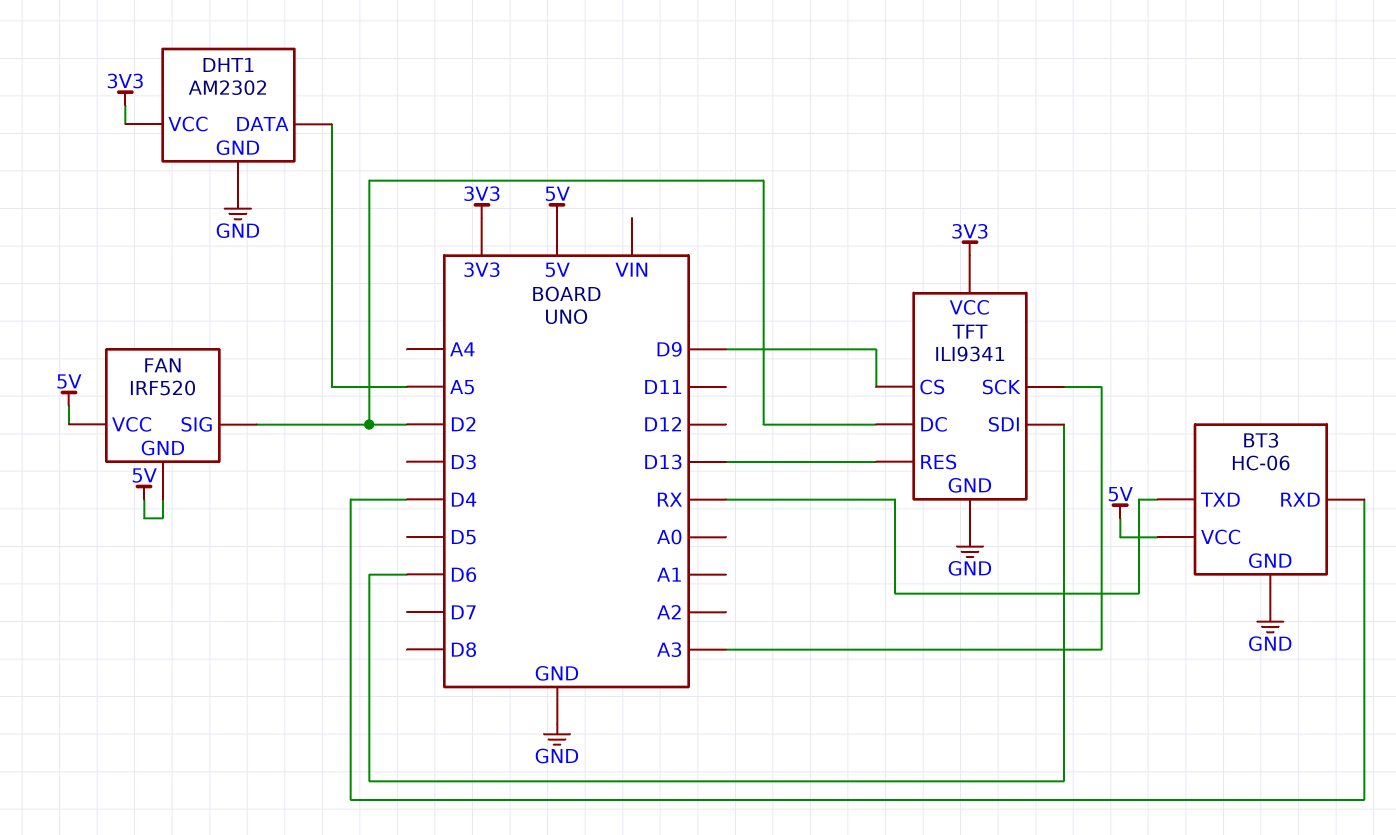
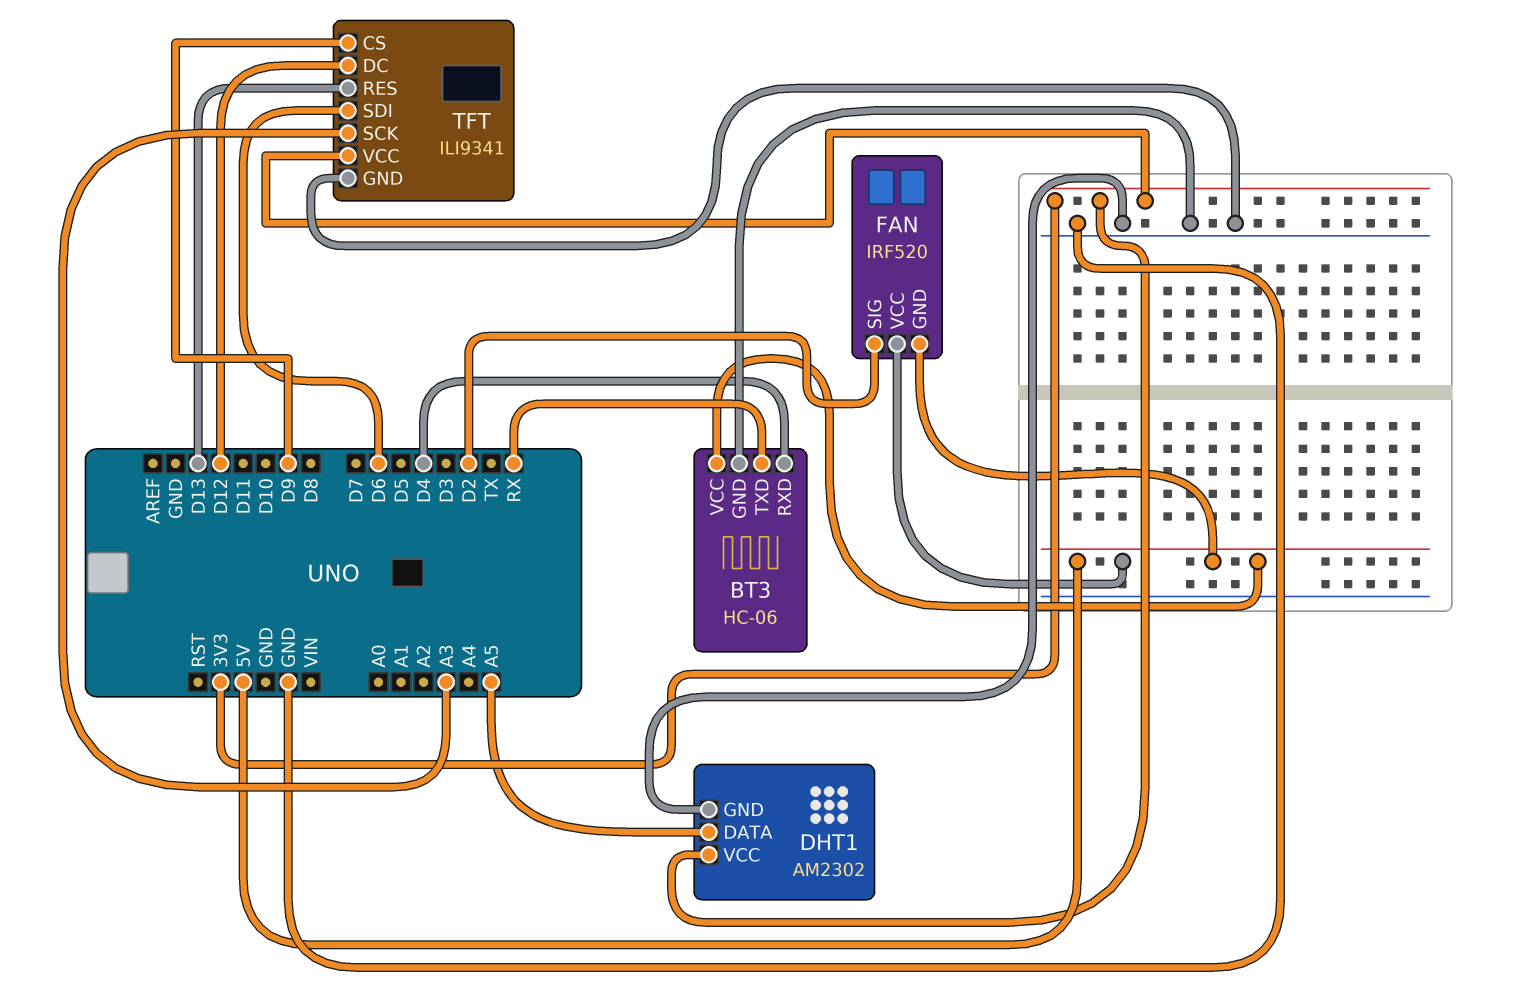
TFT pin DC: D2 -> D12

